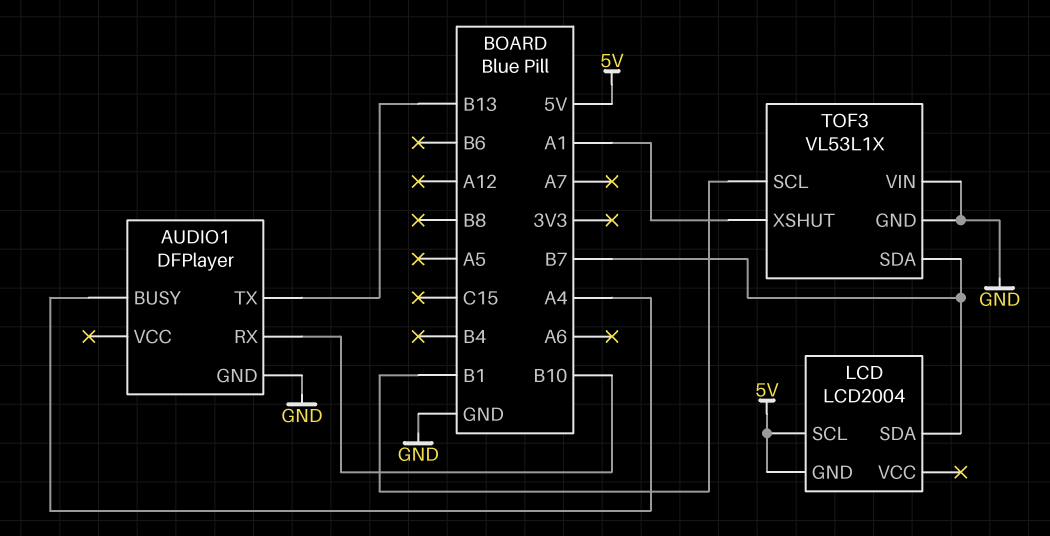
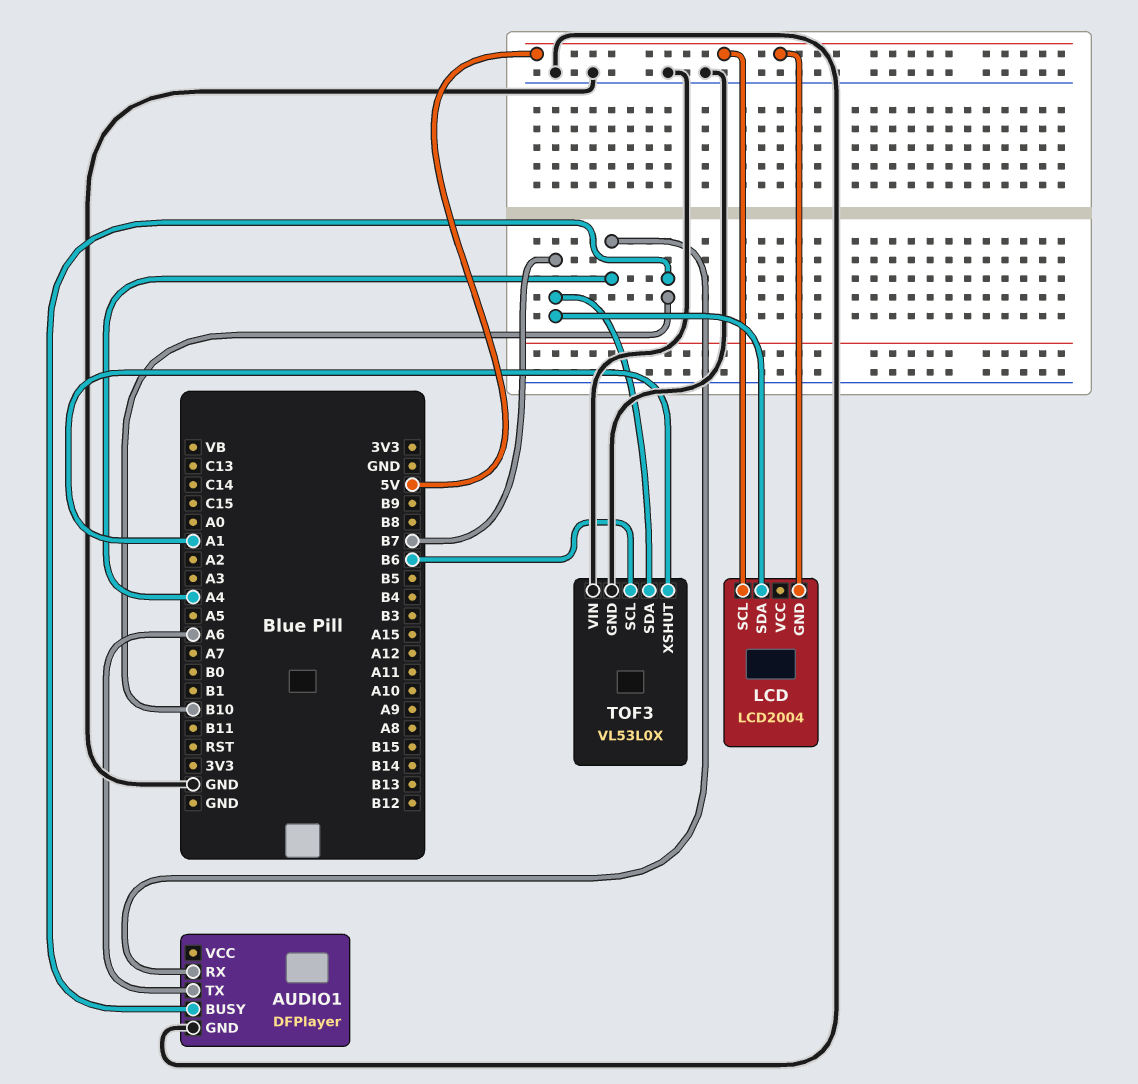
AUDIO1 pin BUSY: A4 -> B10
AUDIO1 pin RX: B10 -> A4
AUDIO1 pin TX: B13 -> A6
TOF3: VL53L1X -> VL53L0X
TOF3 pin SCL: B1 -> B6

